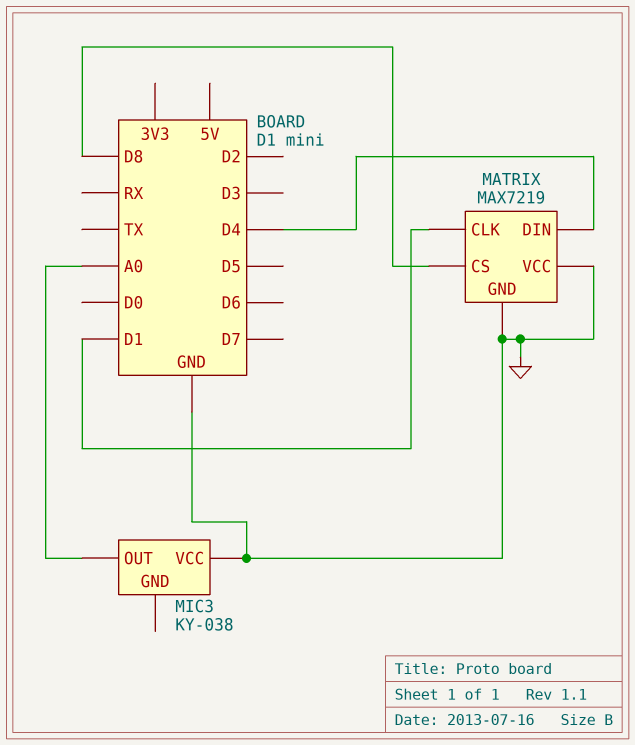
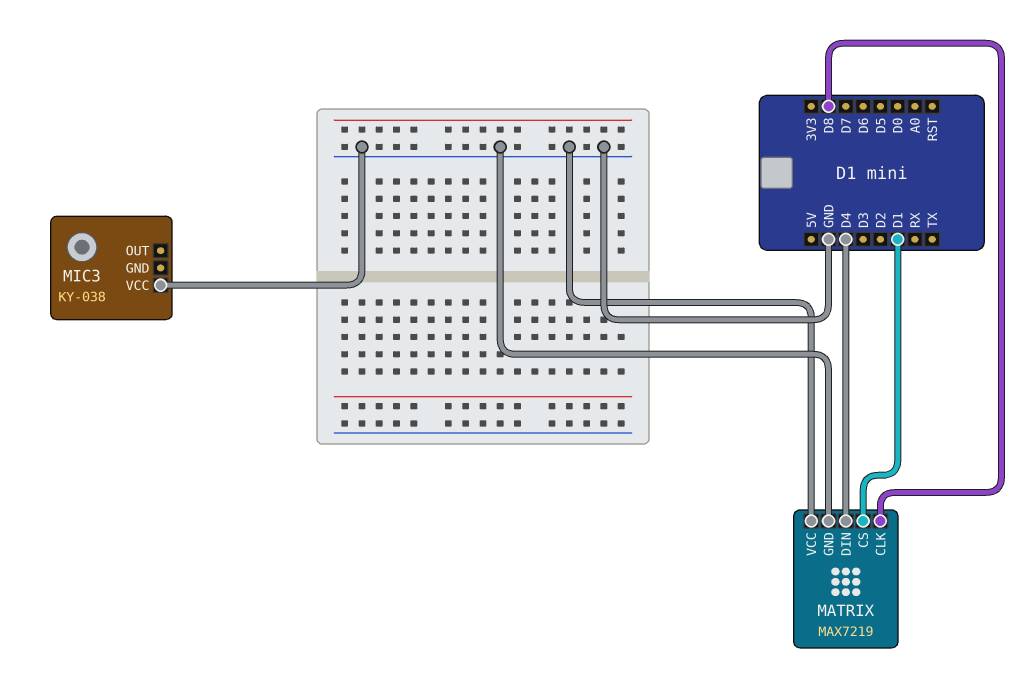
MATRIX pin CLK: D1 -> D8
MATRIX pin CS: D8 -> D1
MIC3 pin OUT: A0 -> none

